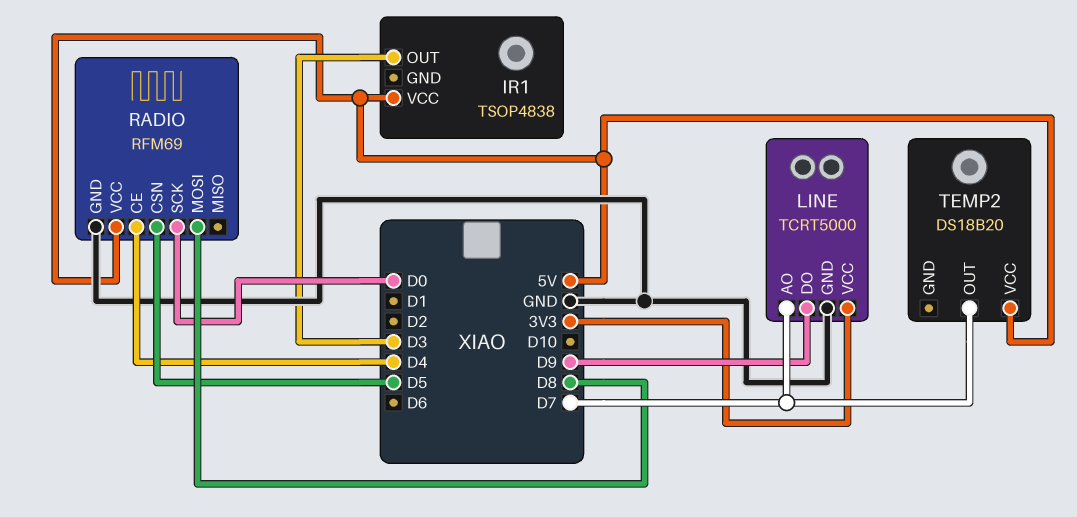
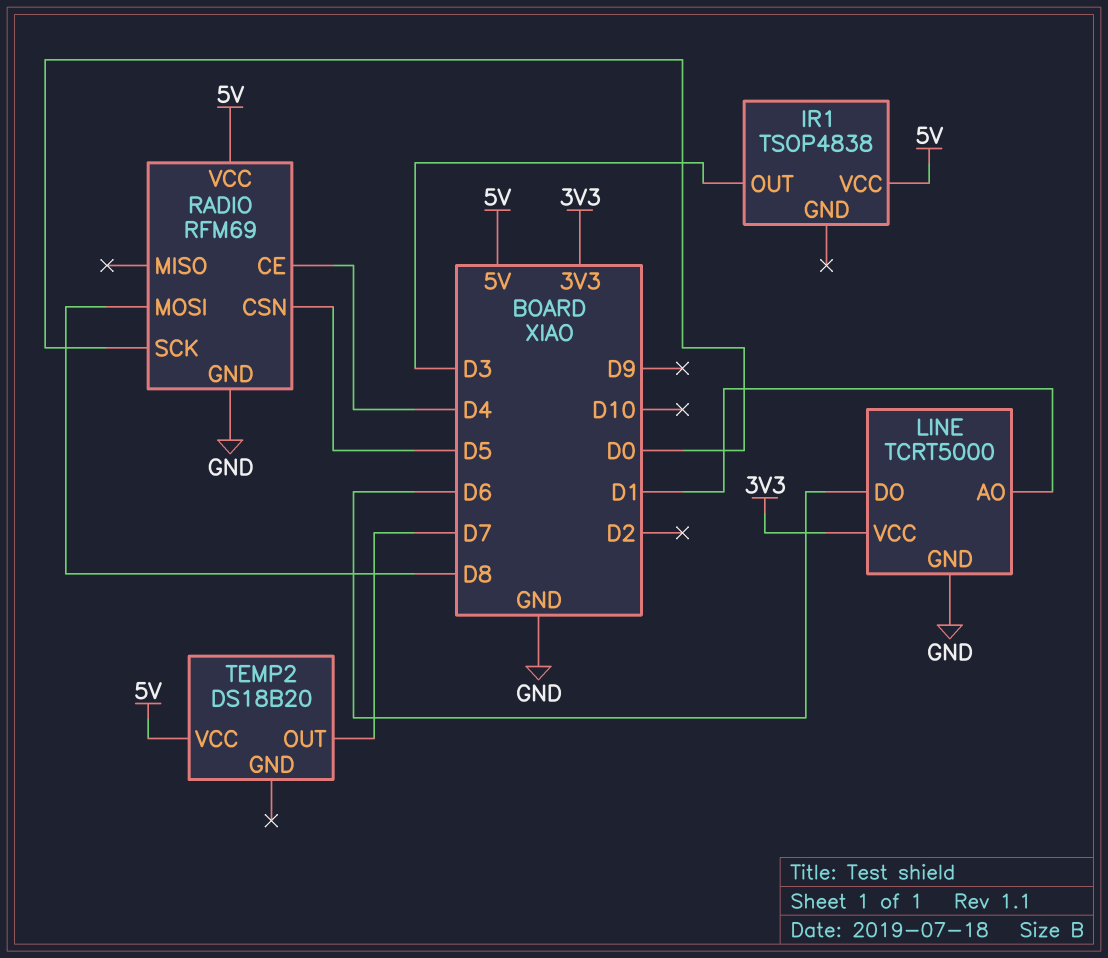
LINE pin AO: D7 -> D1
LINE pin DO: D9 -> D6

